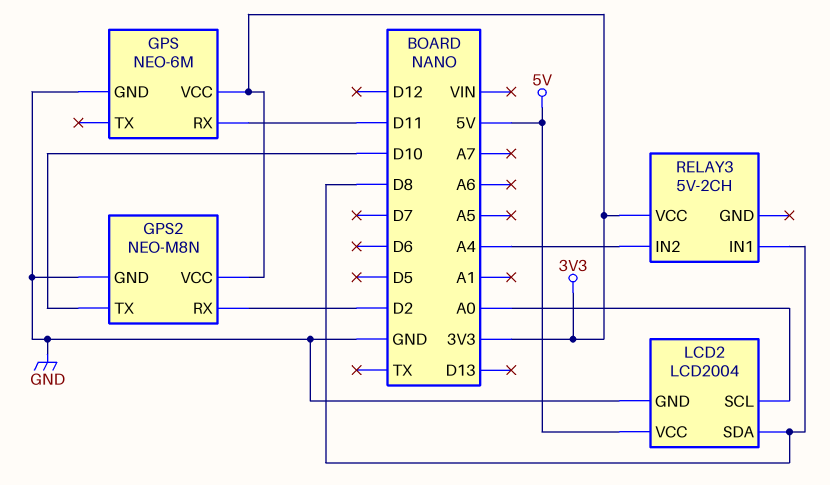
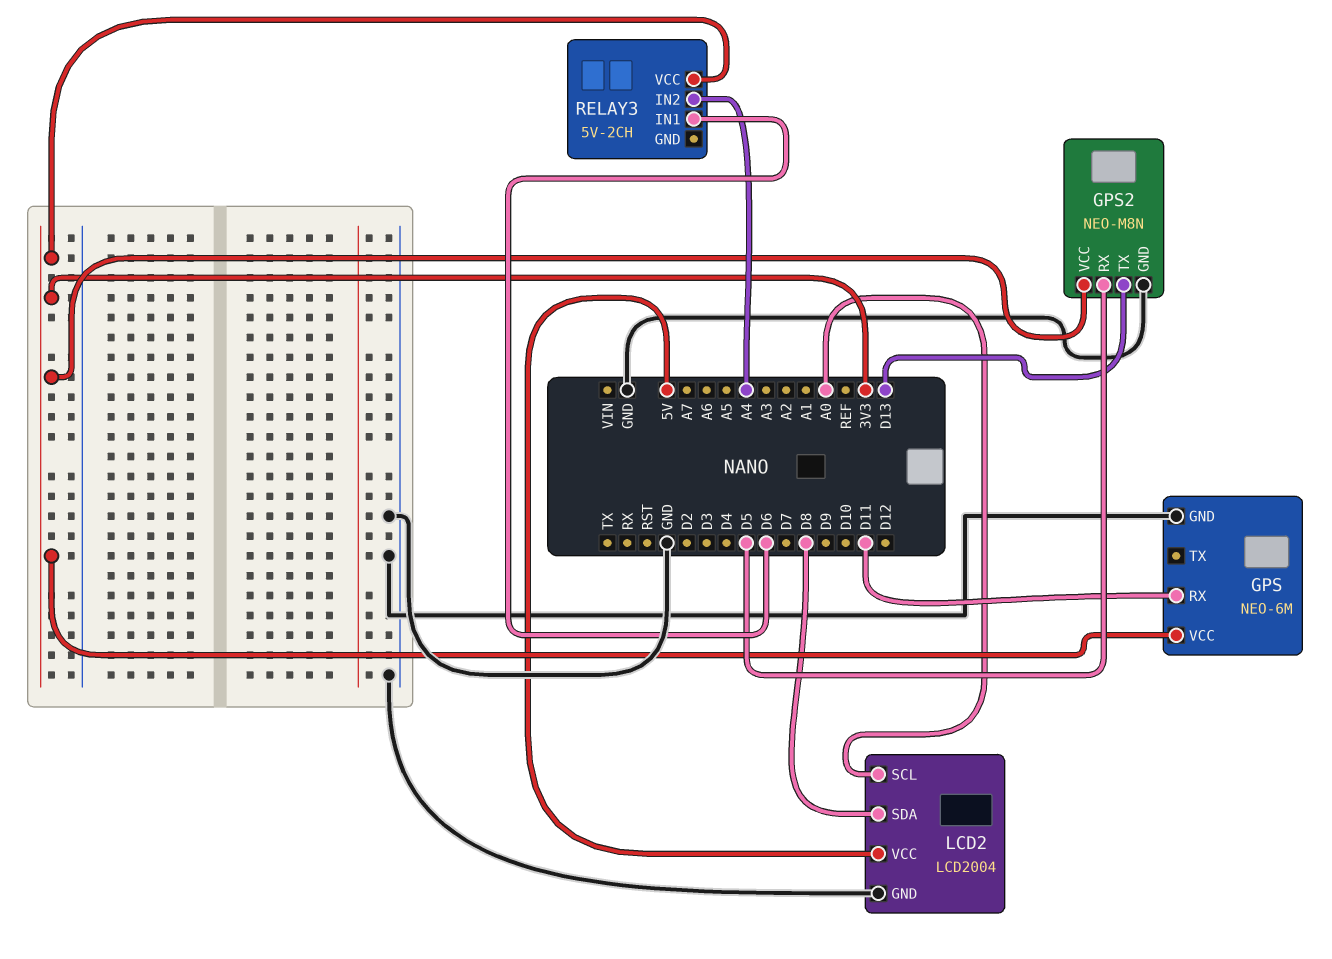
GPS2 pin RX: D2 -> D5
GPS2 pin TX: D10 -> D13
RELAY3 pin IN1: D8 -> D6

